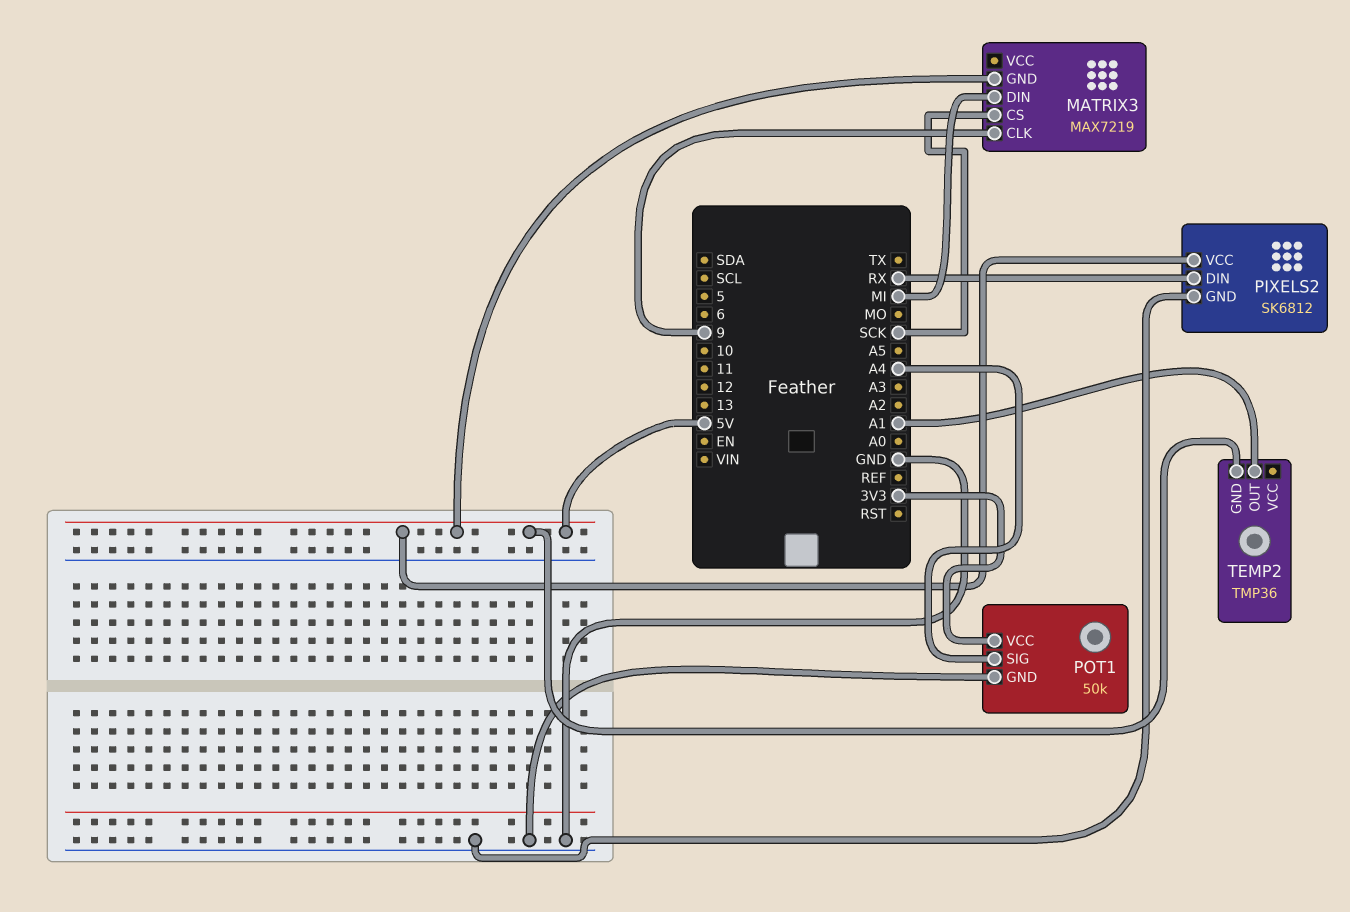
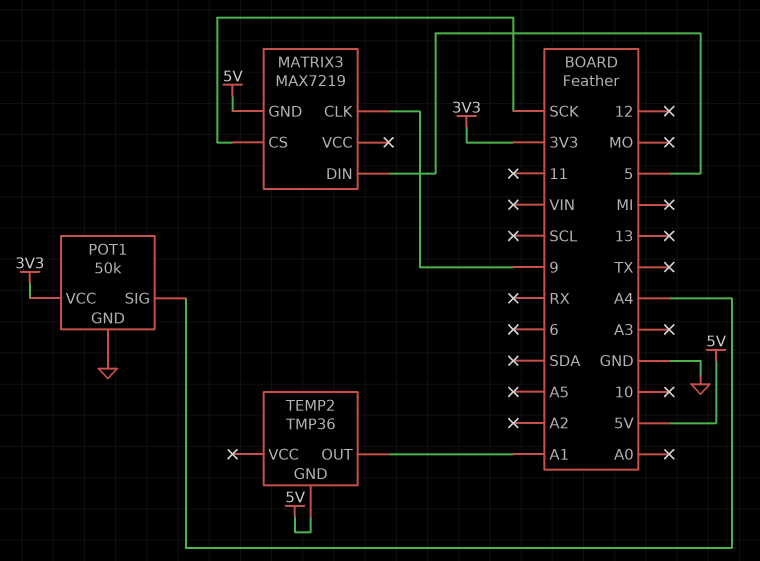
MATRIX3 pin DIN: MI -> 5
PIXELS2: SK6812 -> none
PIXELS2 pin DIN: RX -> none
PIXELS2 pin GND: GND -> none
PIXELS2 pin VCC: 5V -> none

